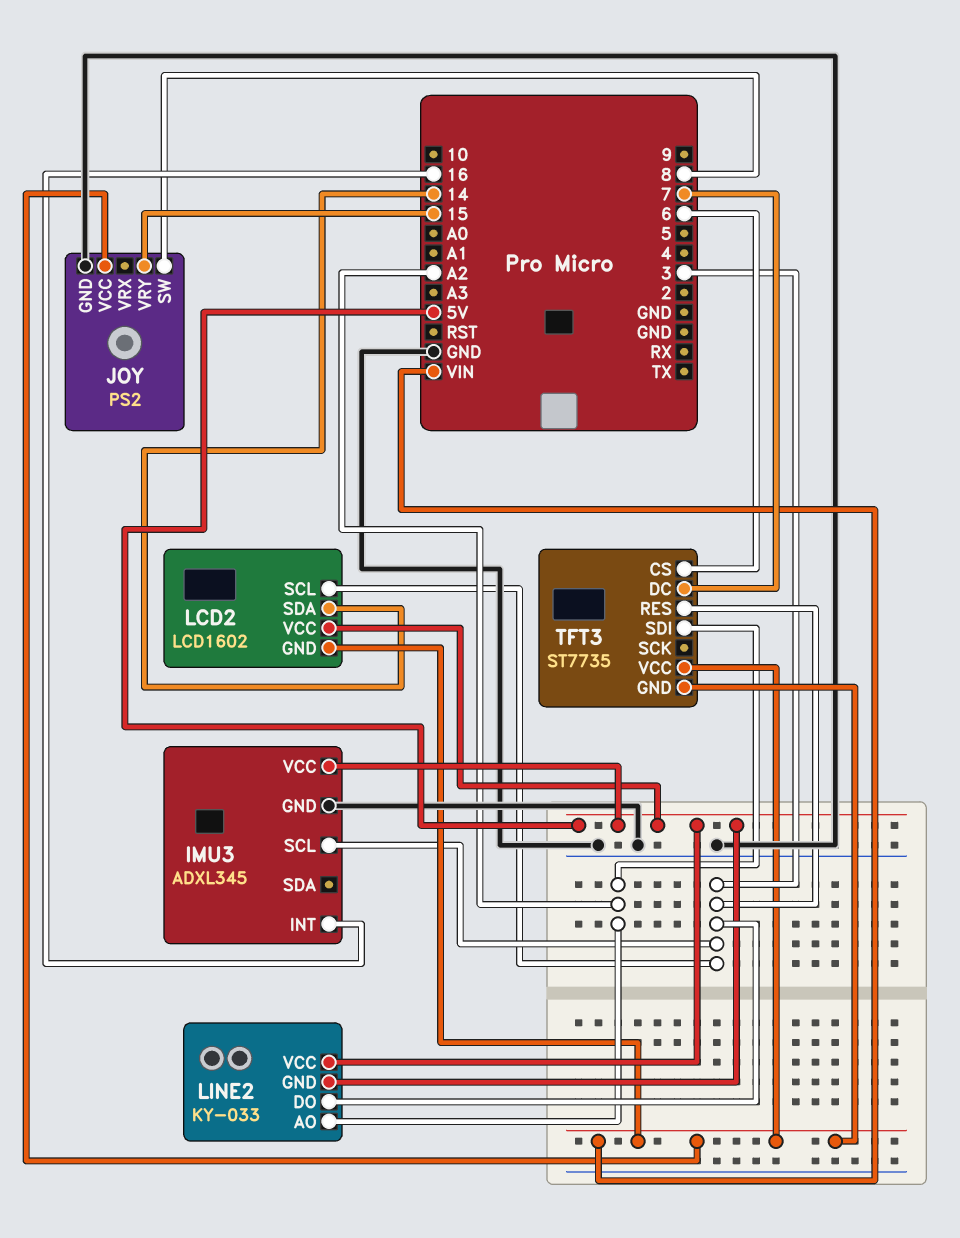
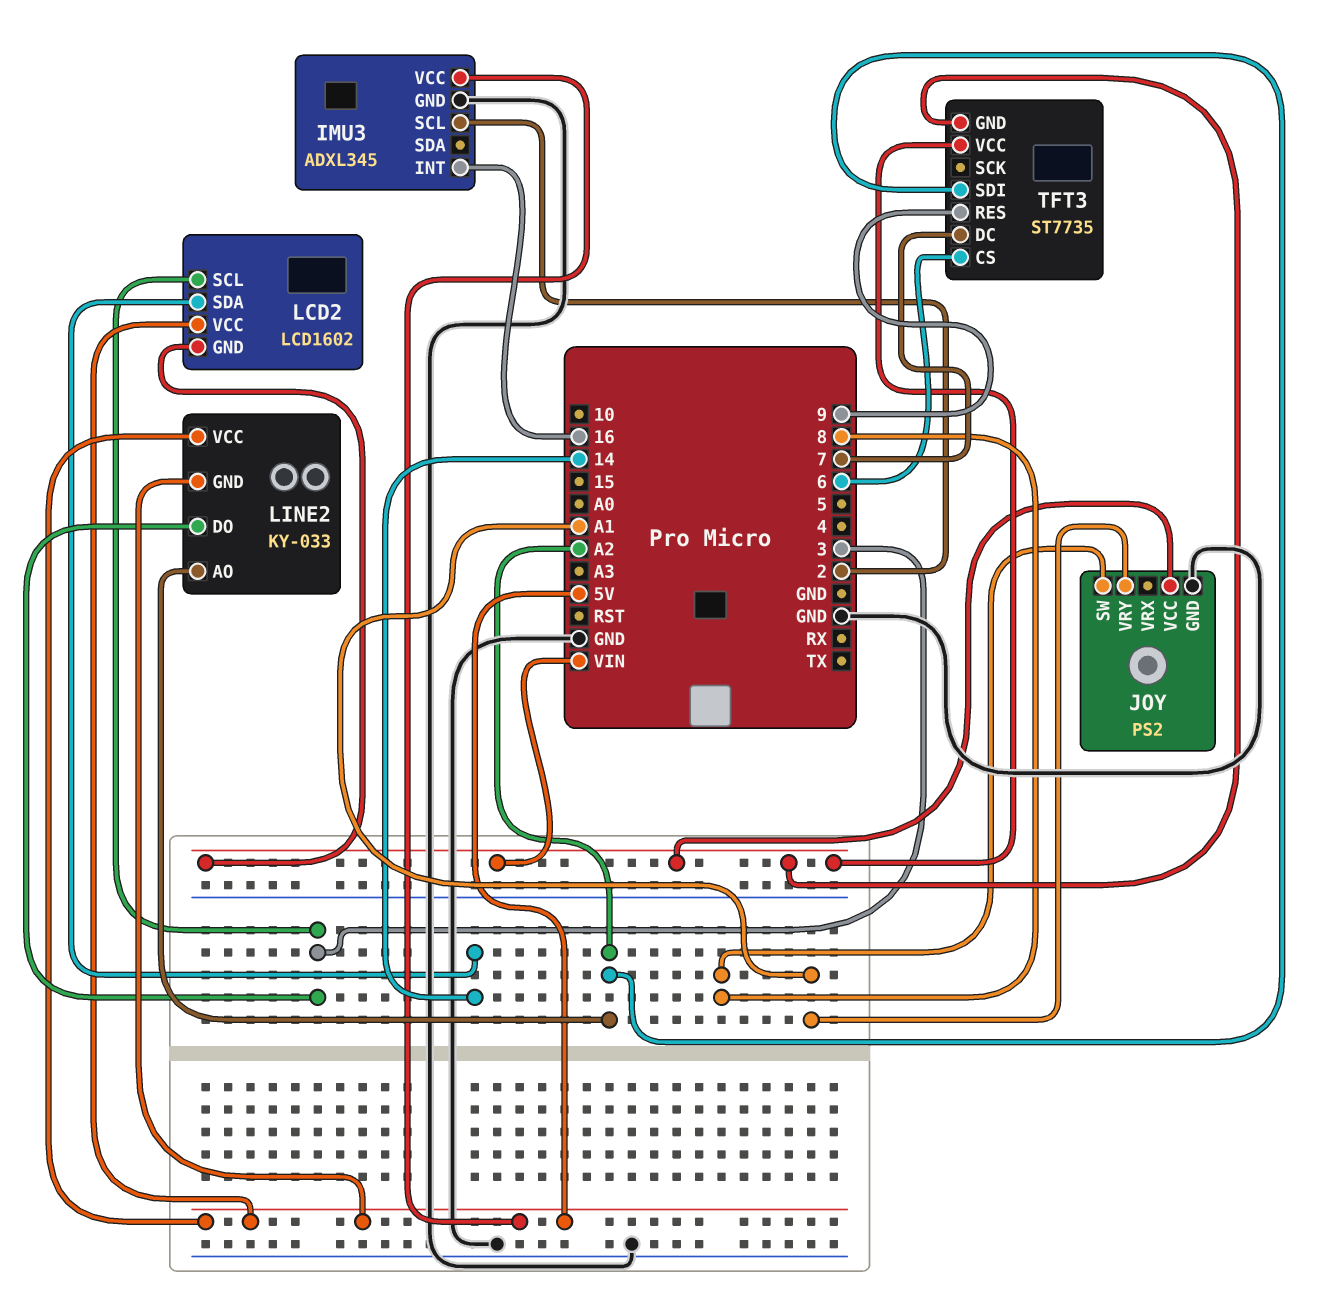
IMU3 pin SCL: 3 -> 2
JOY pin VRY: 15 -> A1
TFT3 pin RES: 3 -> 9

